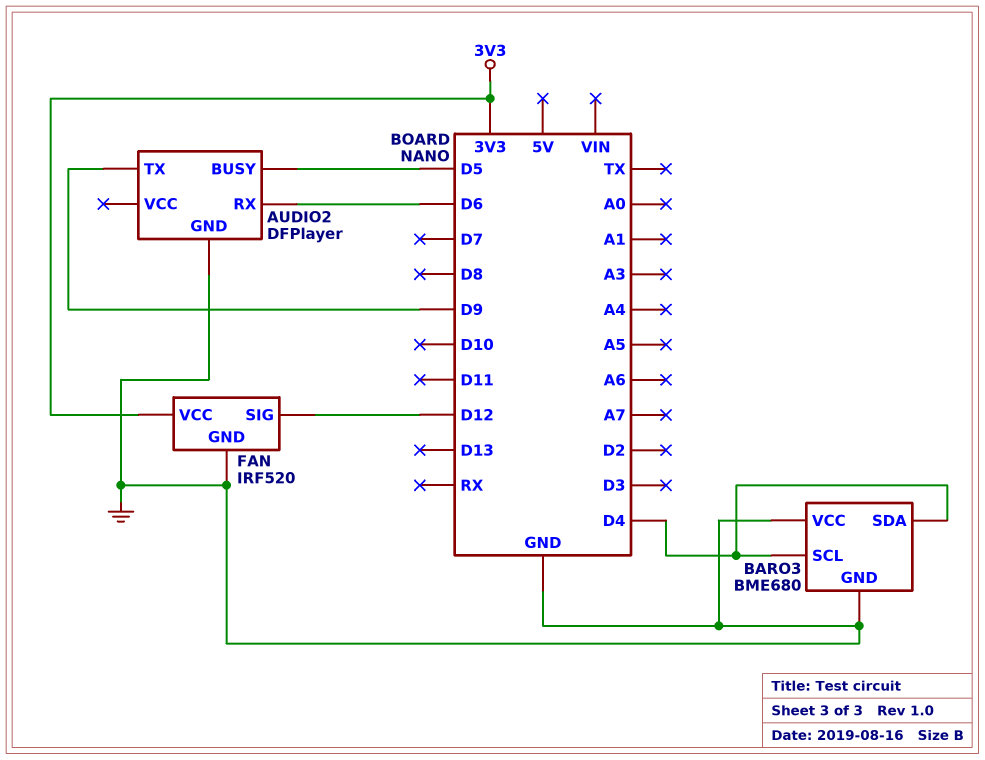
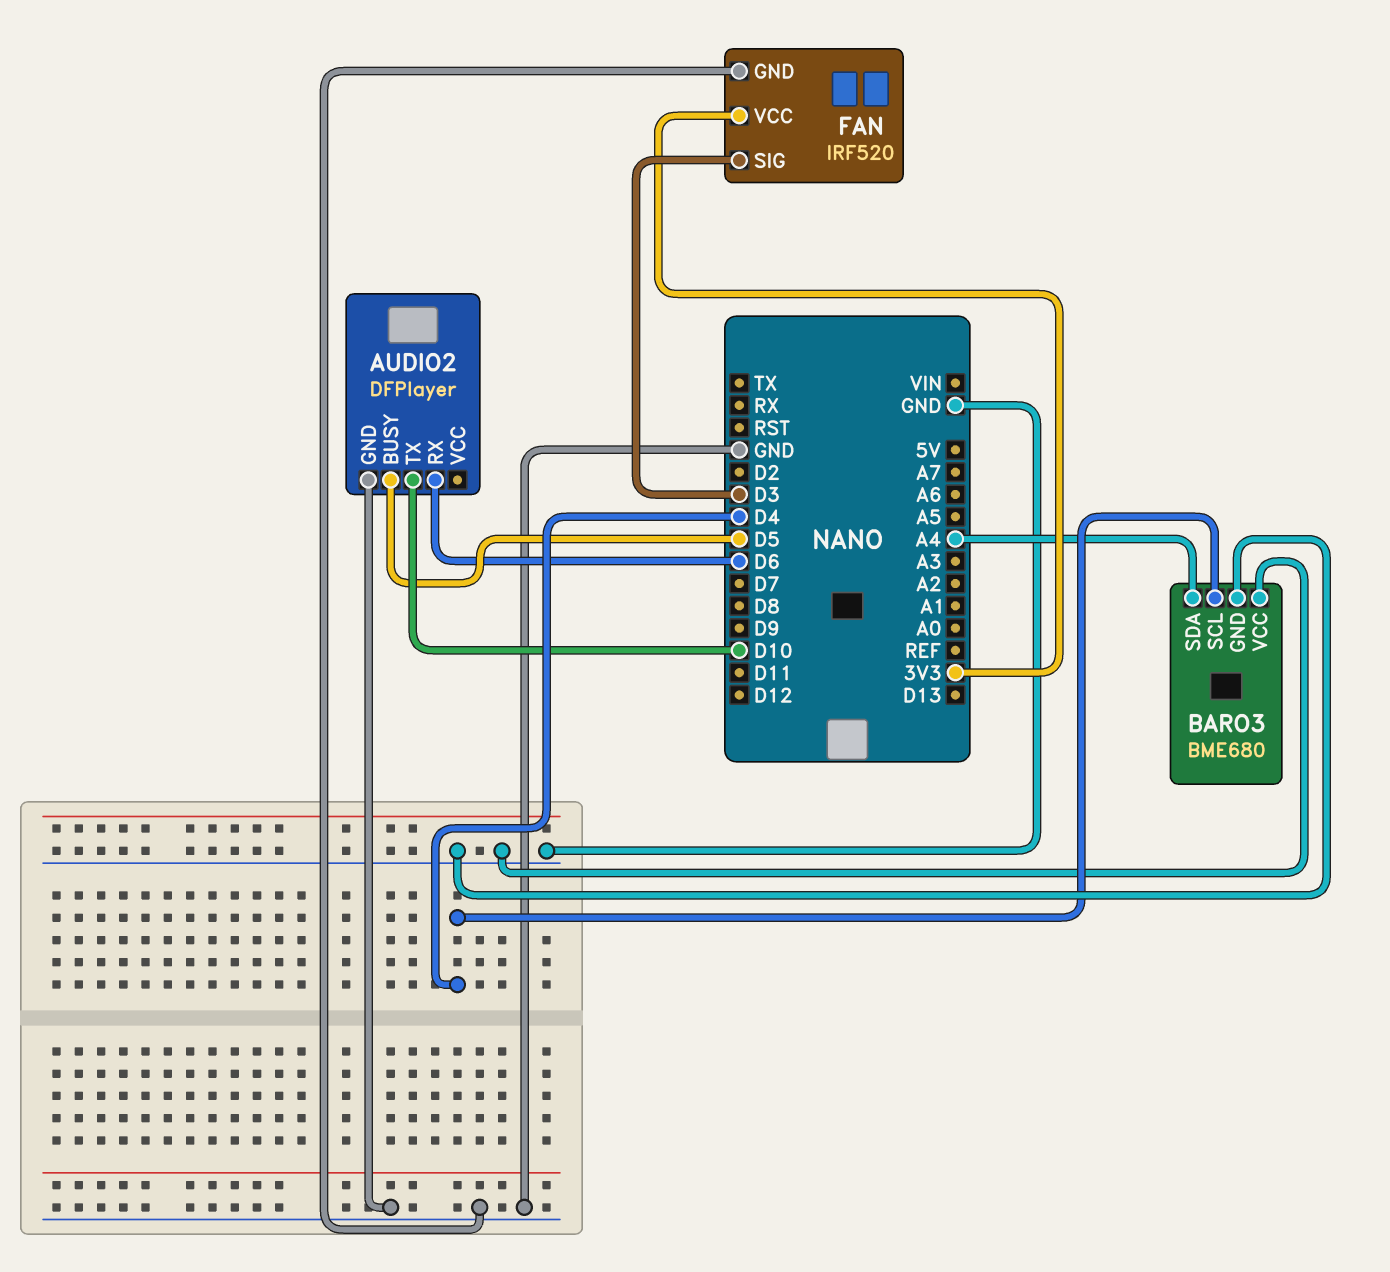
AUDIO2 pin TX: D9 -> D10
BARO3 pin SDA: D4 -> A4
FAN pin SIG: D12 -> D3

